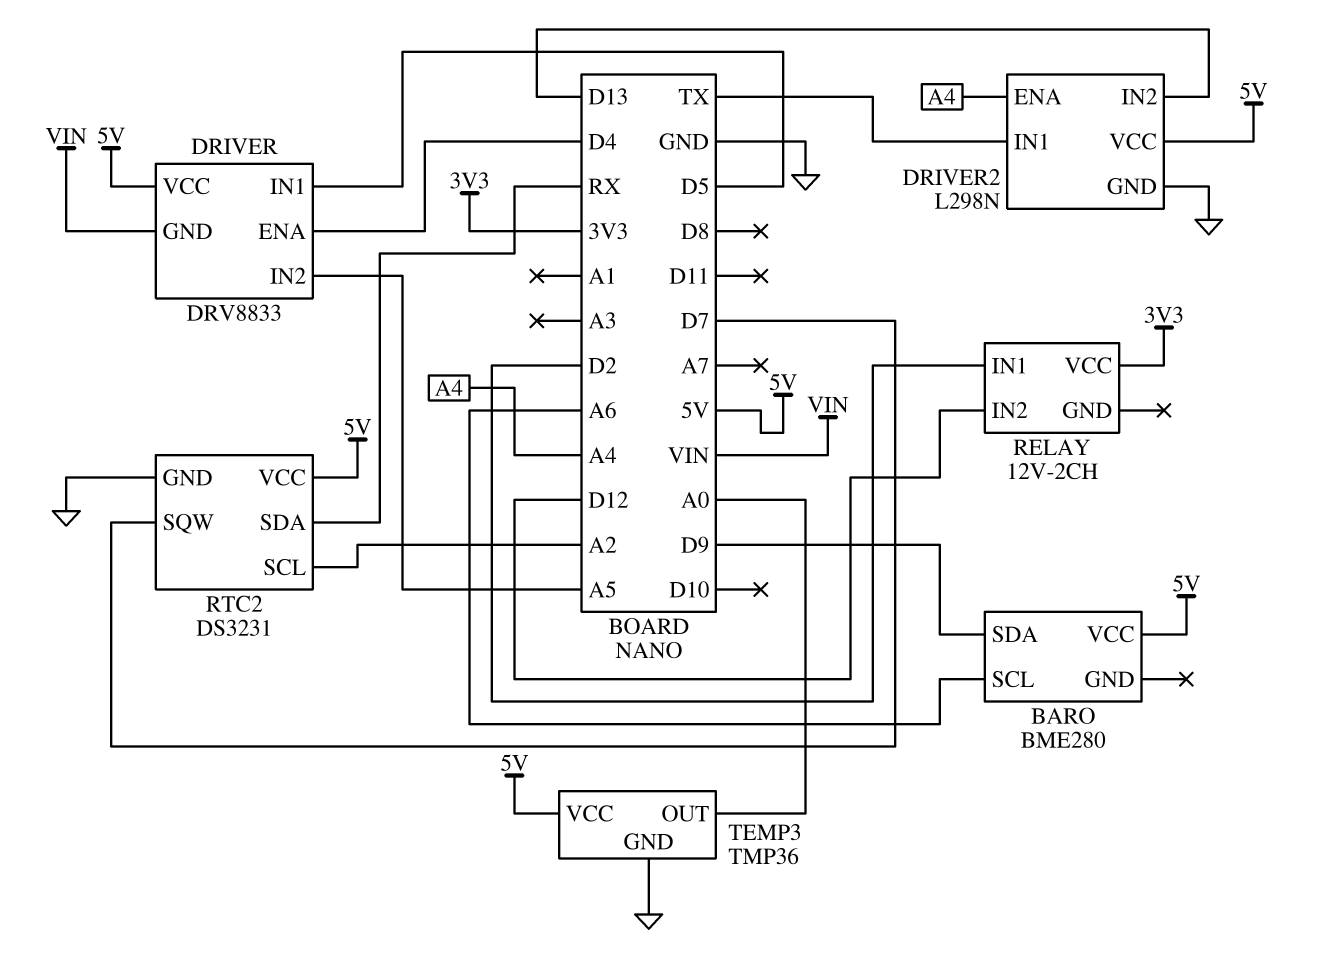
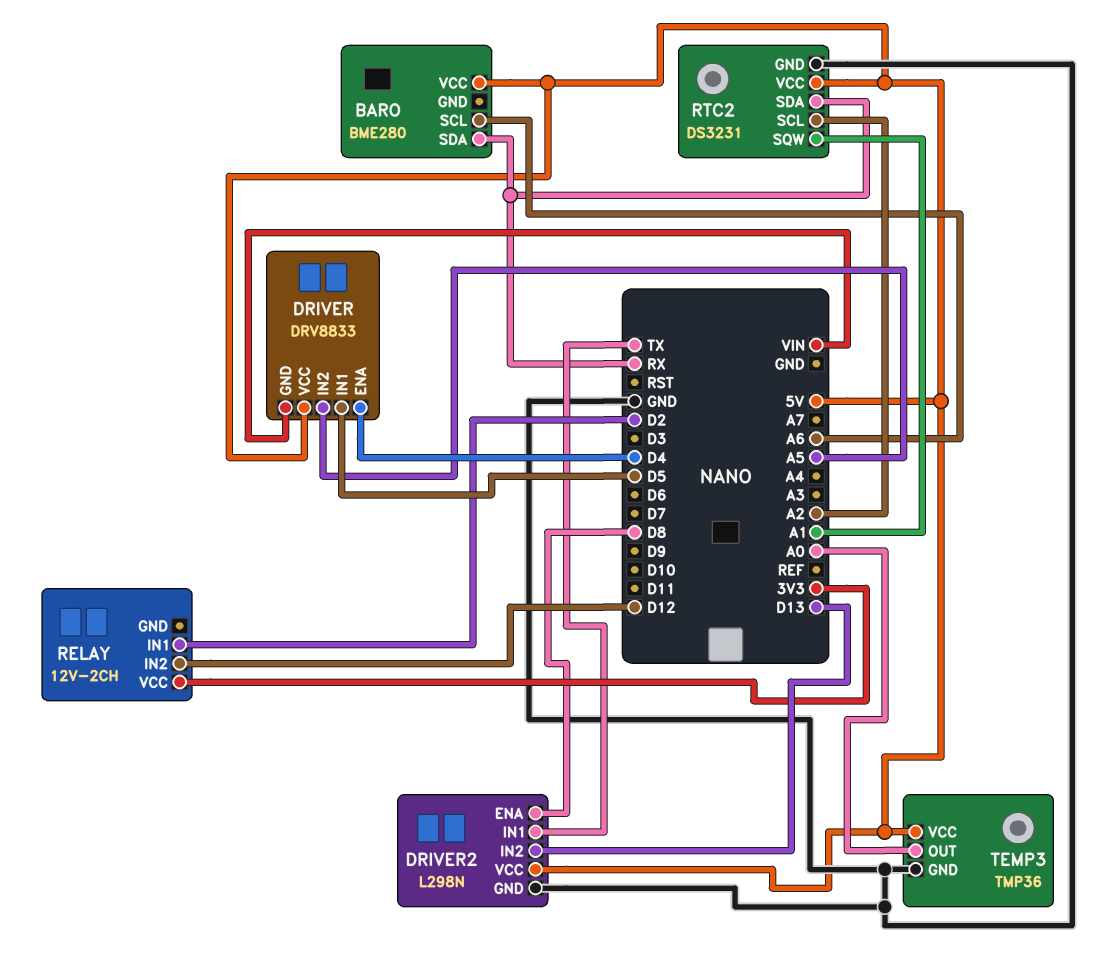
BARO pin SDA: D9 -> RX
DRIVER2 pin ENA: A4 -> D8
RTC2 pin SQW: D7 -> A1

